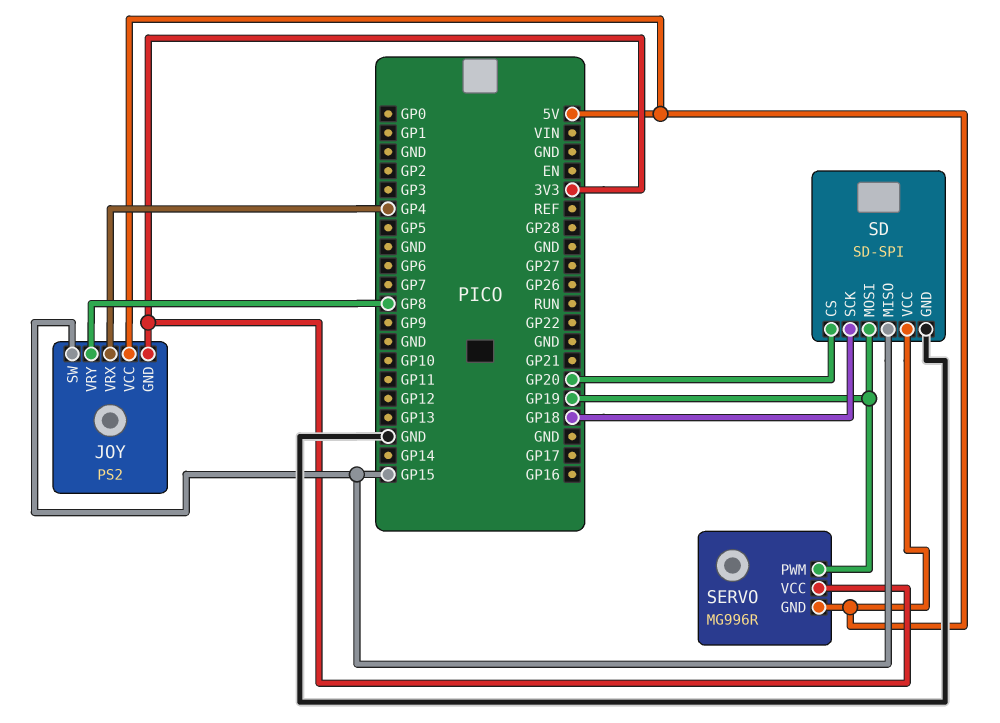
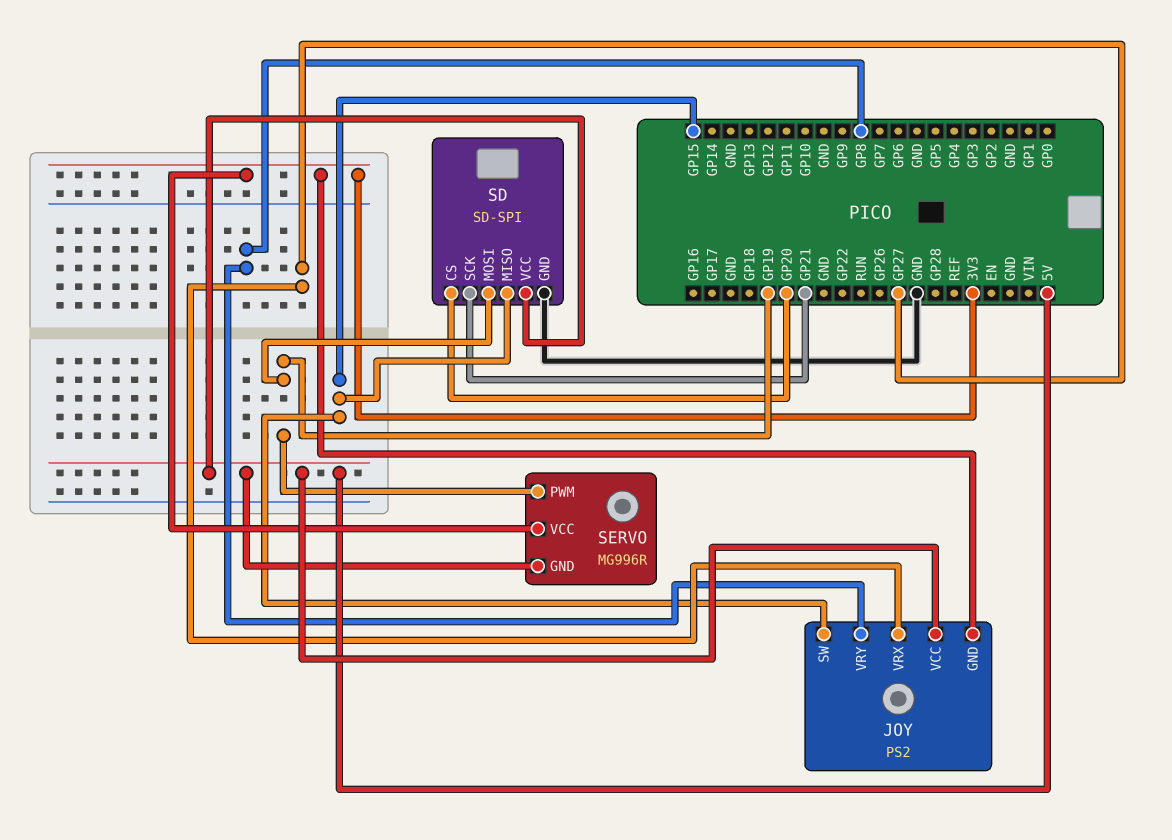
JOY pin VRX: GP4 -> GP27
SD pin SCK: GP18 -> GP21

